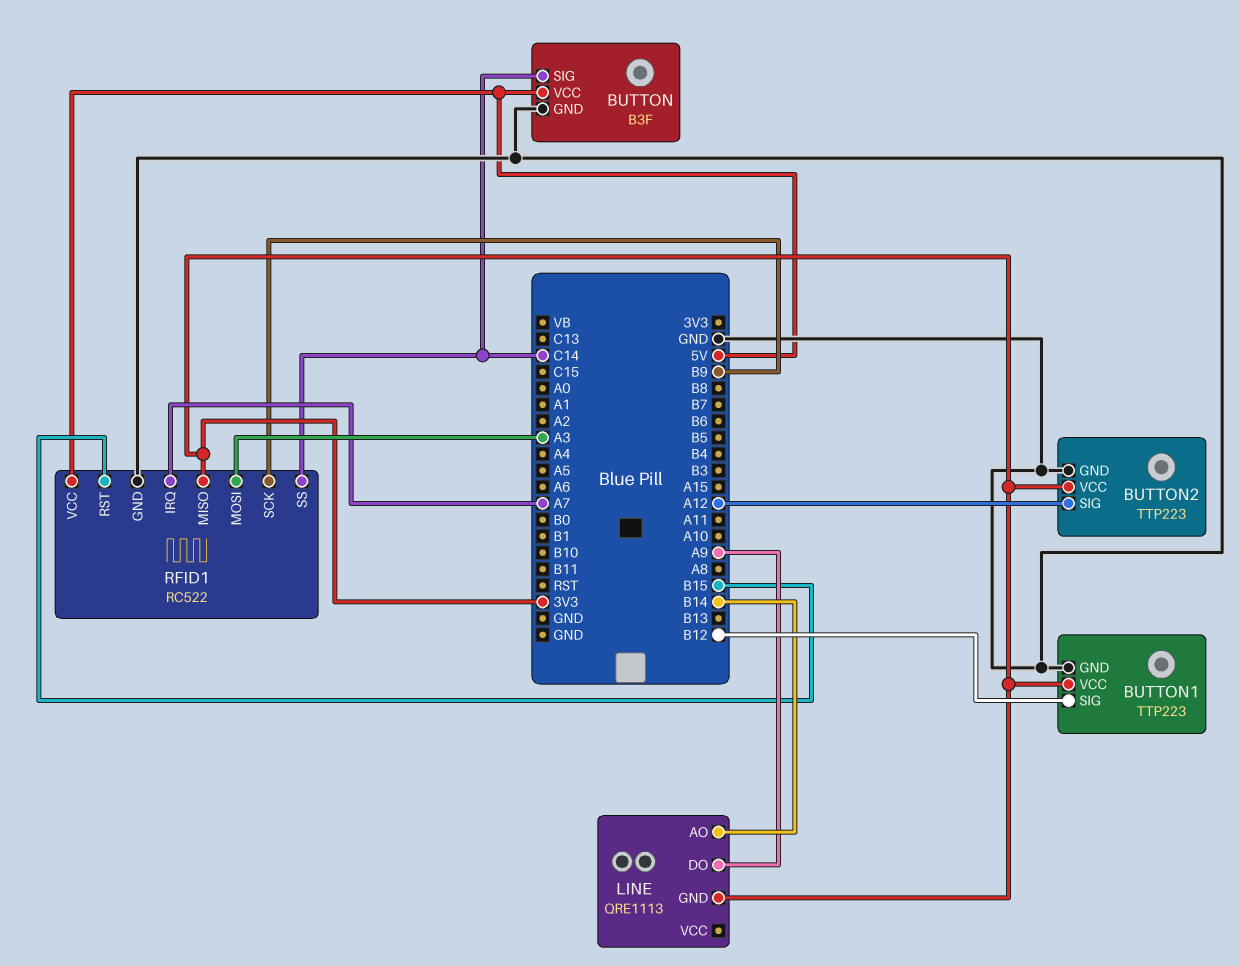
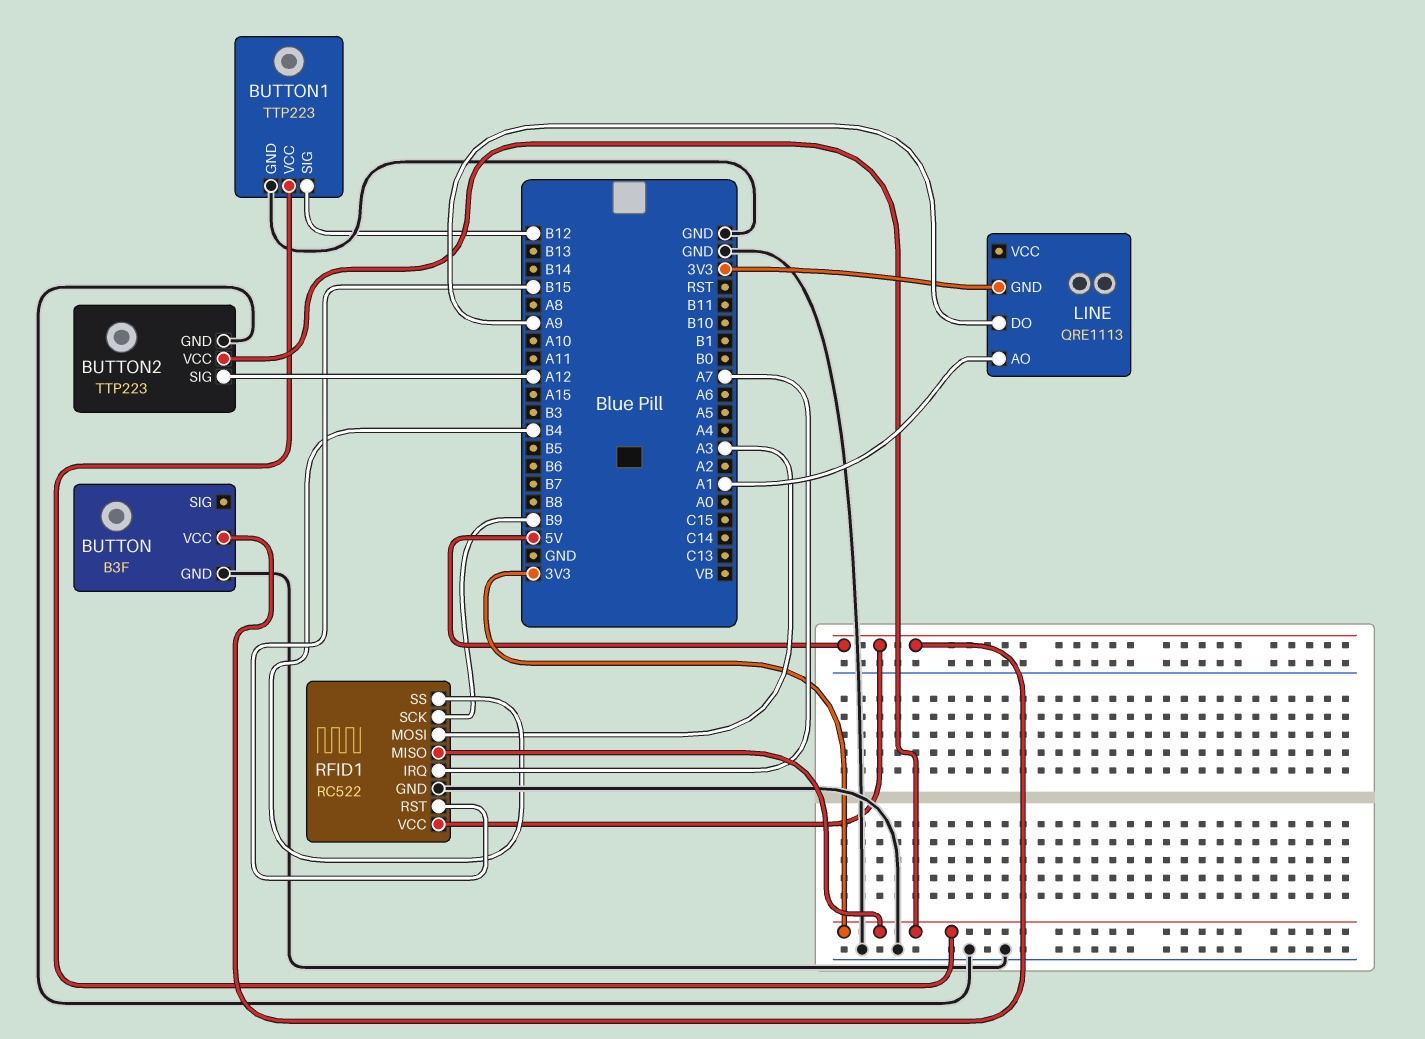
BUTTON pin SIG: C14 -> none
LINE pin AO: B14 -> A1
RFID1 pin SS: C14 -> B4

